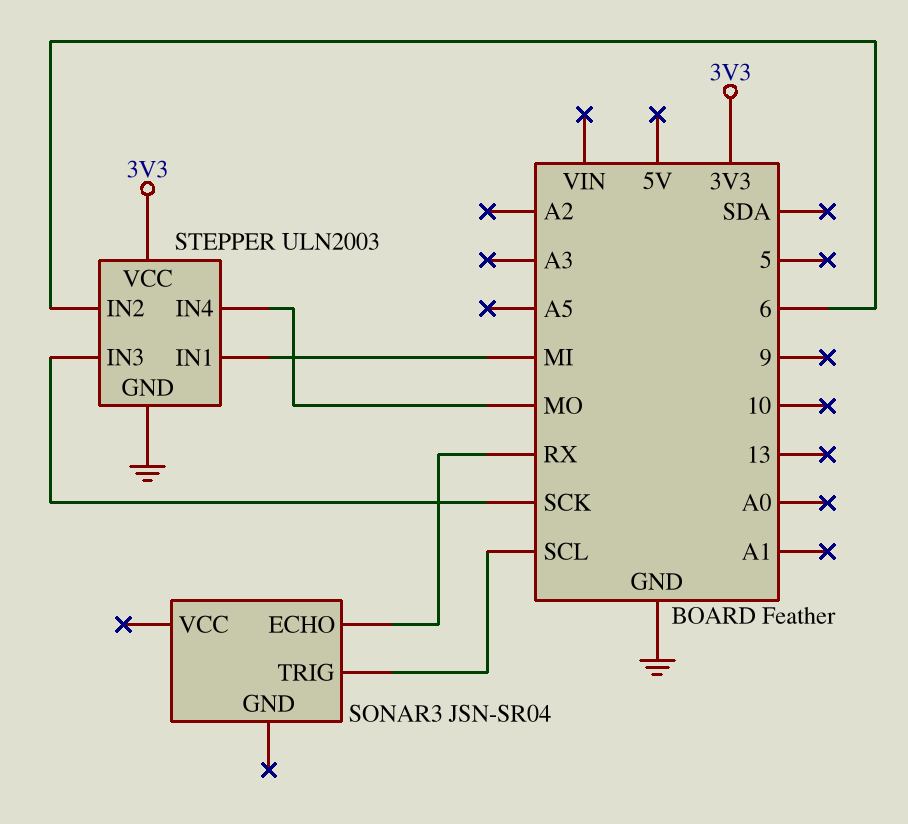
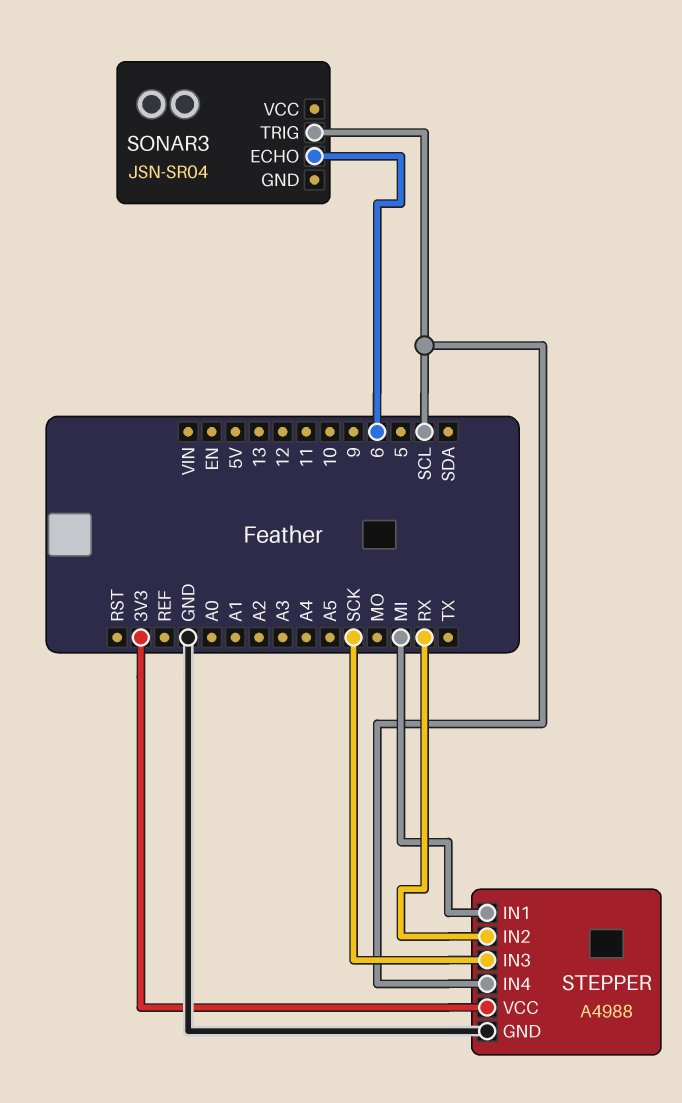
SONAR3 pin ECHO: RX -> 6
STEPPER: ULN2003 -> A4988
STEPPER pin IN2: 6 -> RX
STEPPER pin IN4: MO -> SCL

